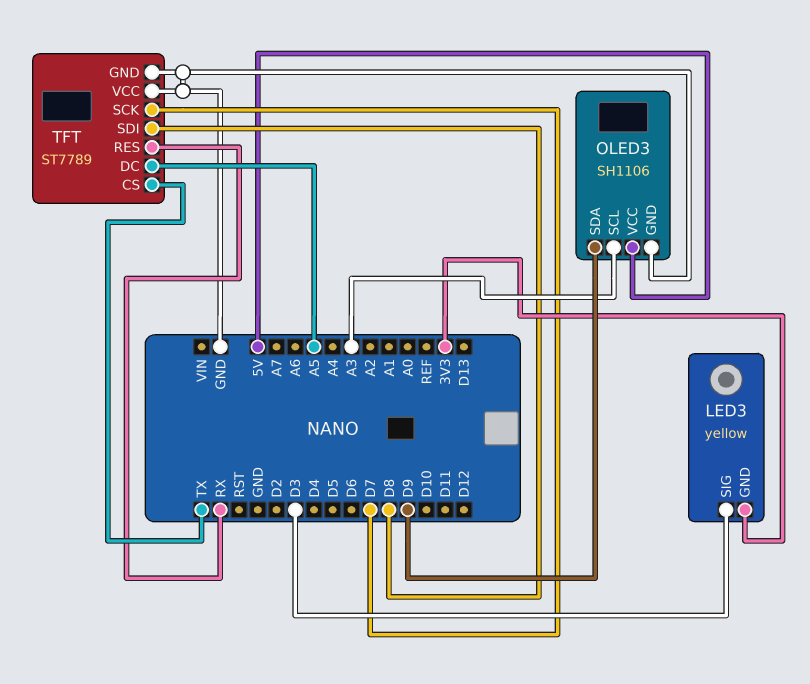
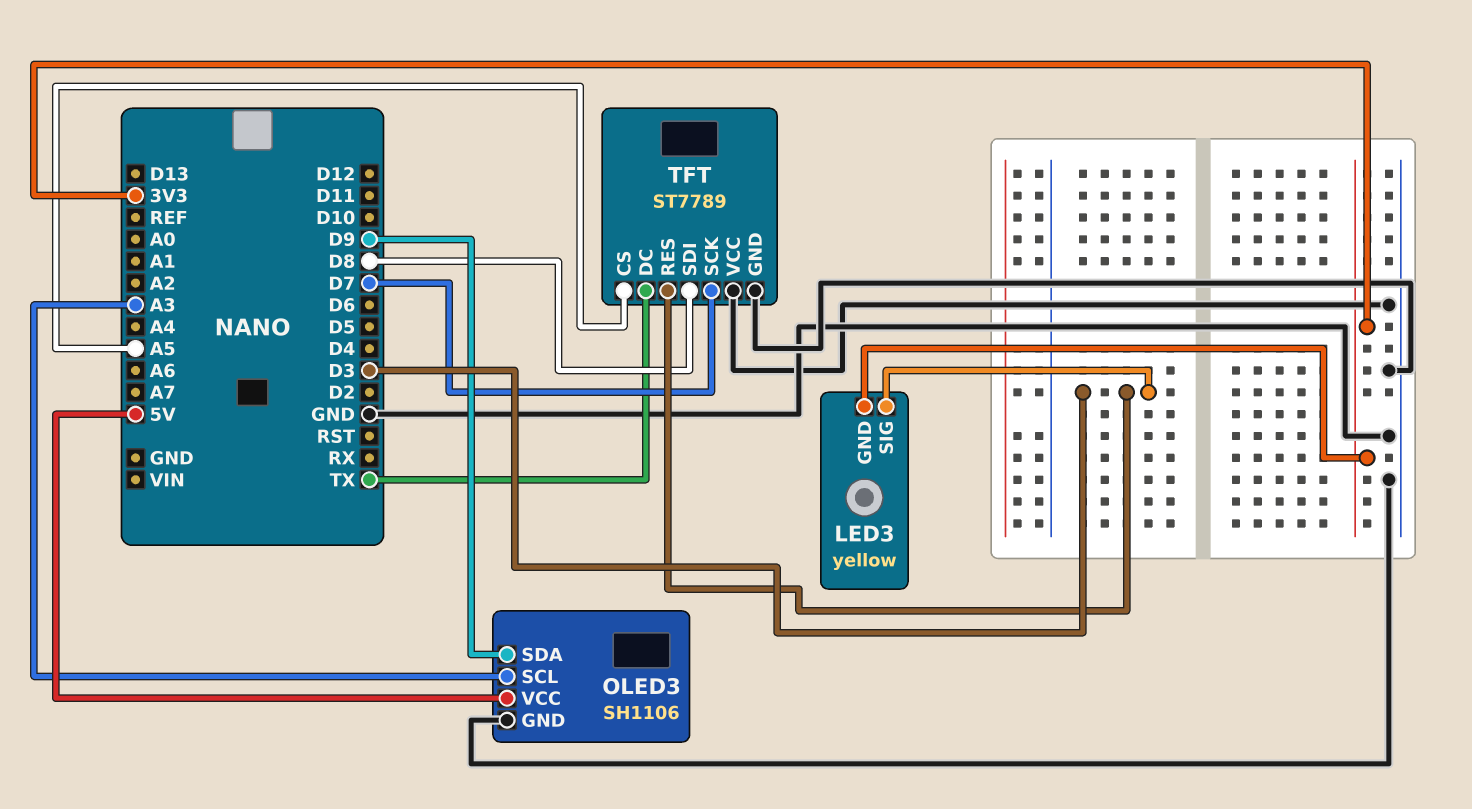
TFT pin CS: TX -> A5
TFT pin DC: A5 -> TX
TFT pin RES: RX -> D3

